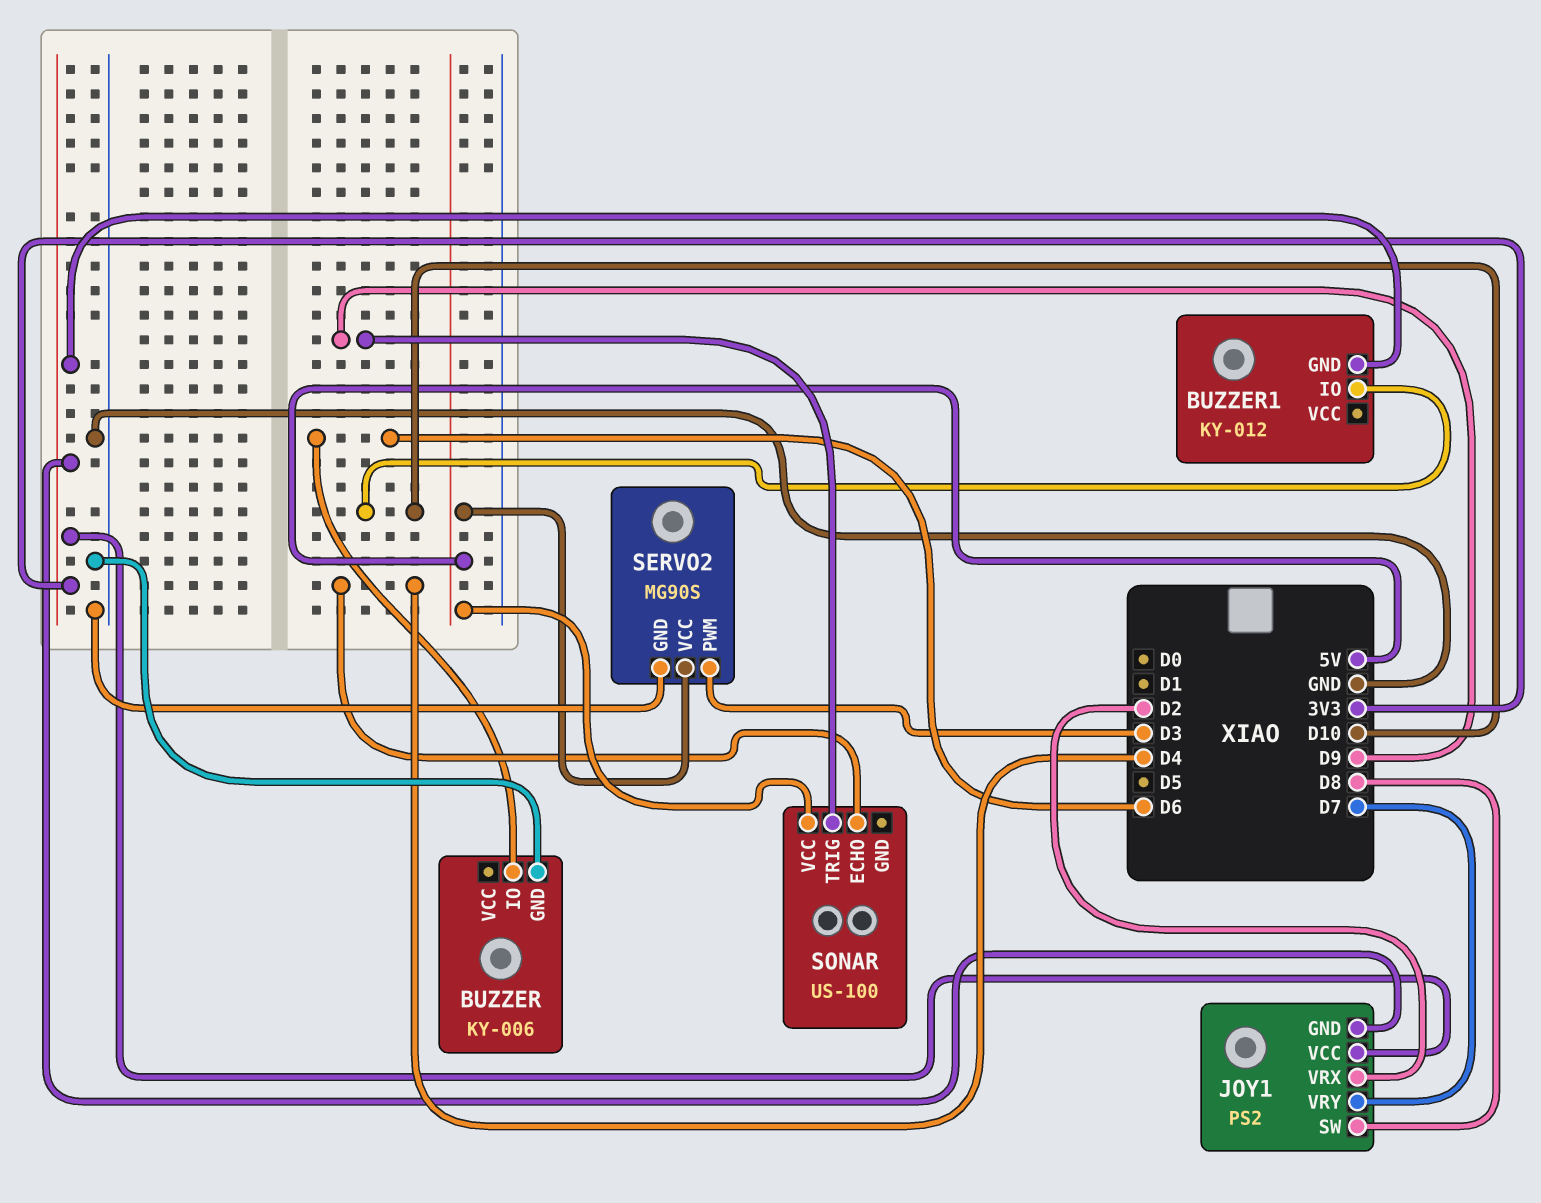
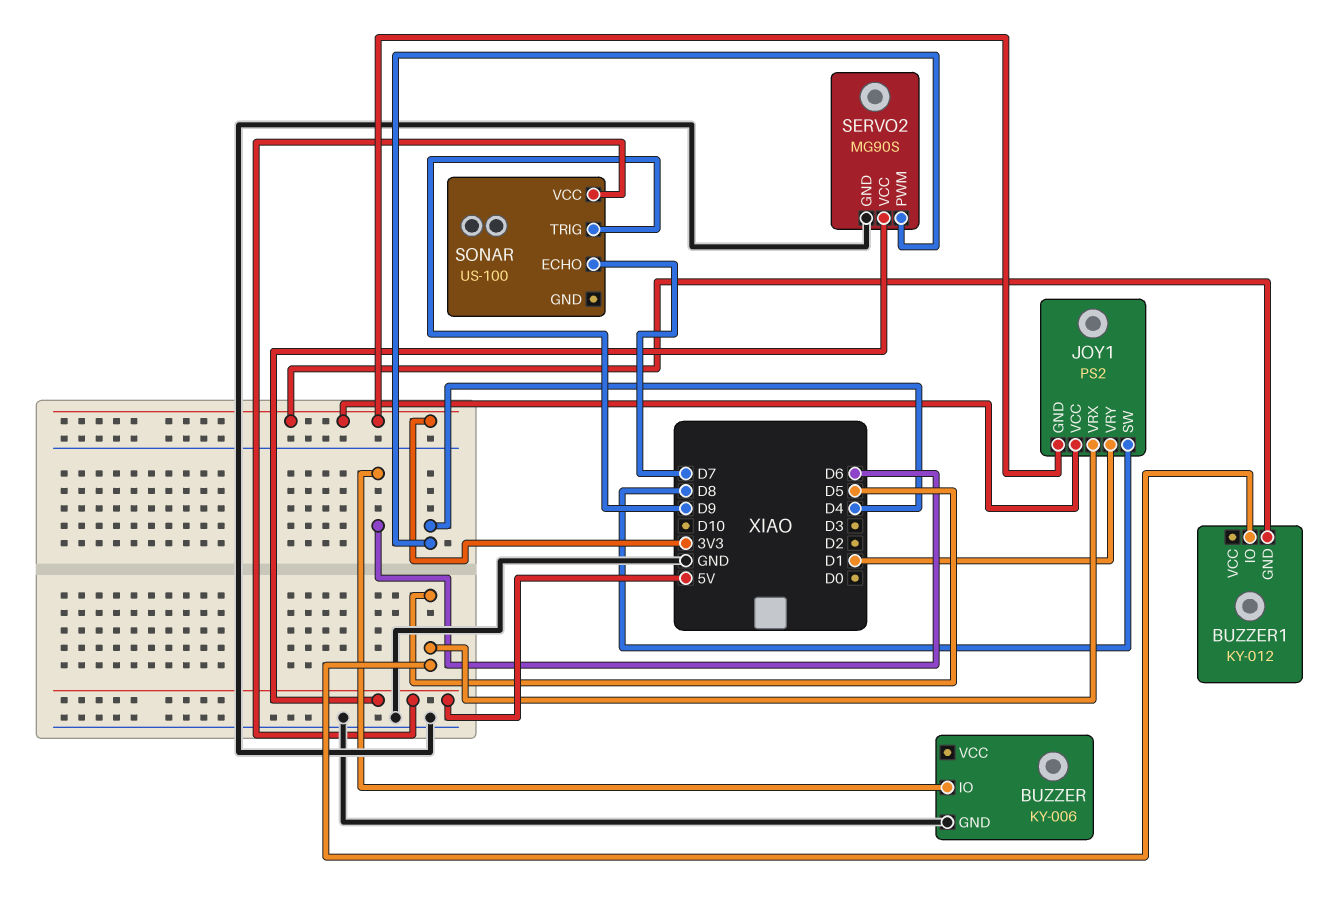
BUZZER1 pin IO: D10 -> D5
JOY1 pin VRX: D2 -> D5
JOY1 pin VRY: D7 -> D1
SERVO2 pin PWM: D3 -> D4
SONAR pin ECHO: D4 -> D7

